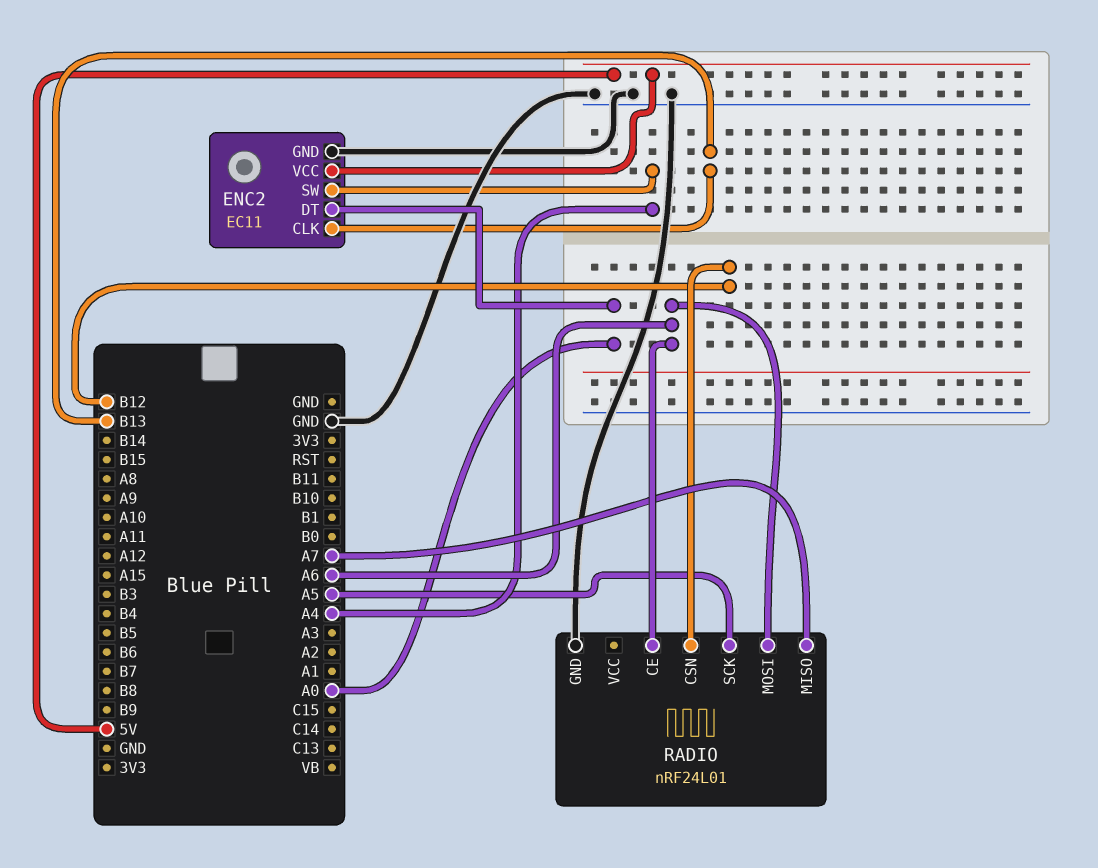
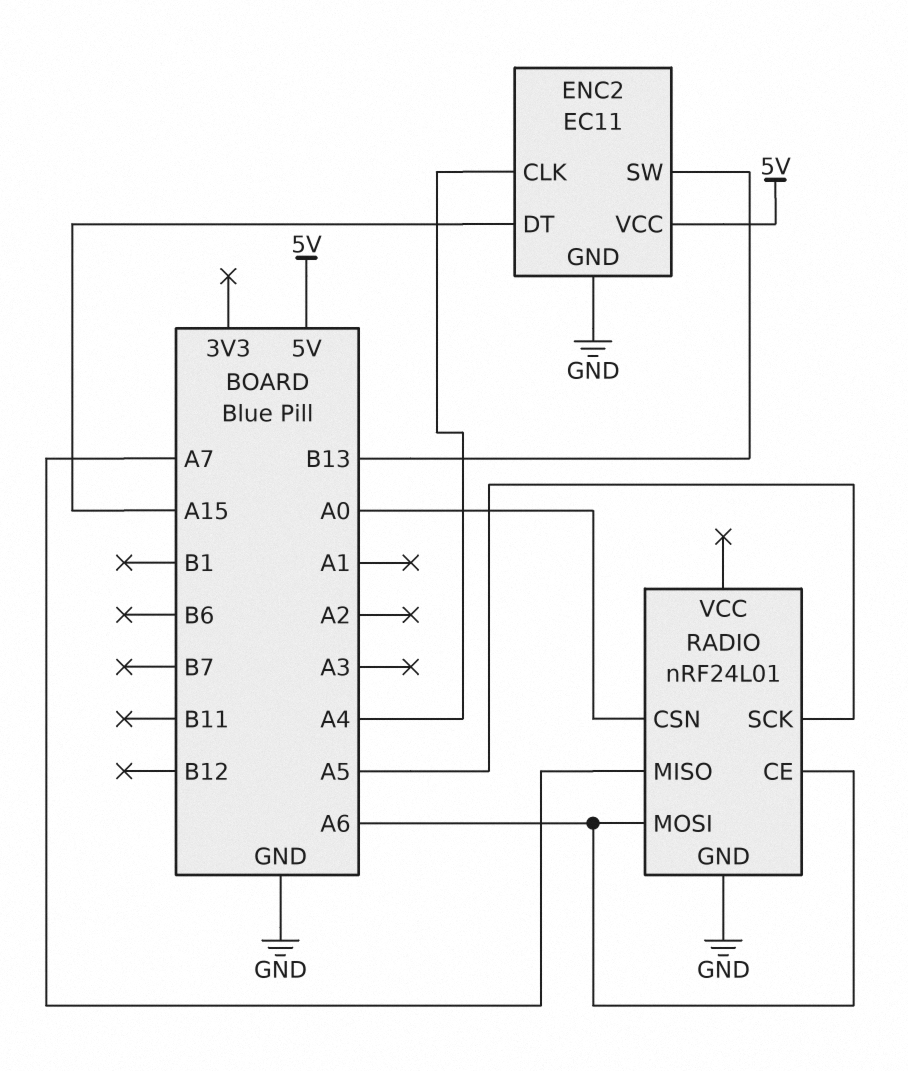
ENC2 pin CLK: B13 -> A4
ENC2 pin DT: A0 -> A15
ENC2 pin SW: A4 -> B13
RADIO pin CSN: B12 -> A0

